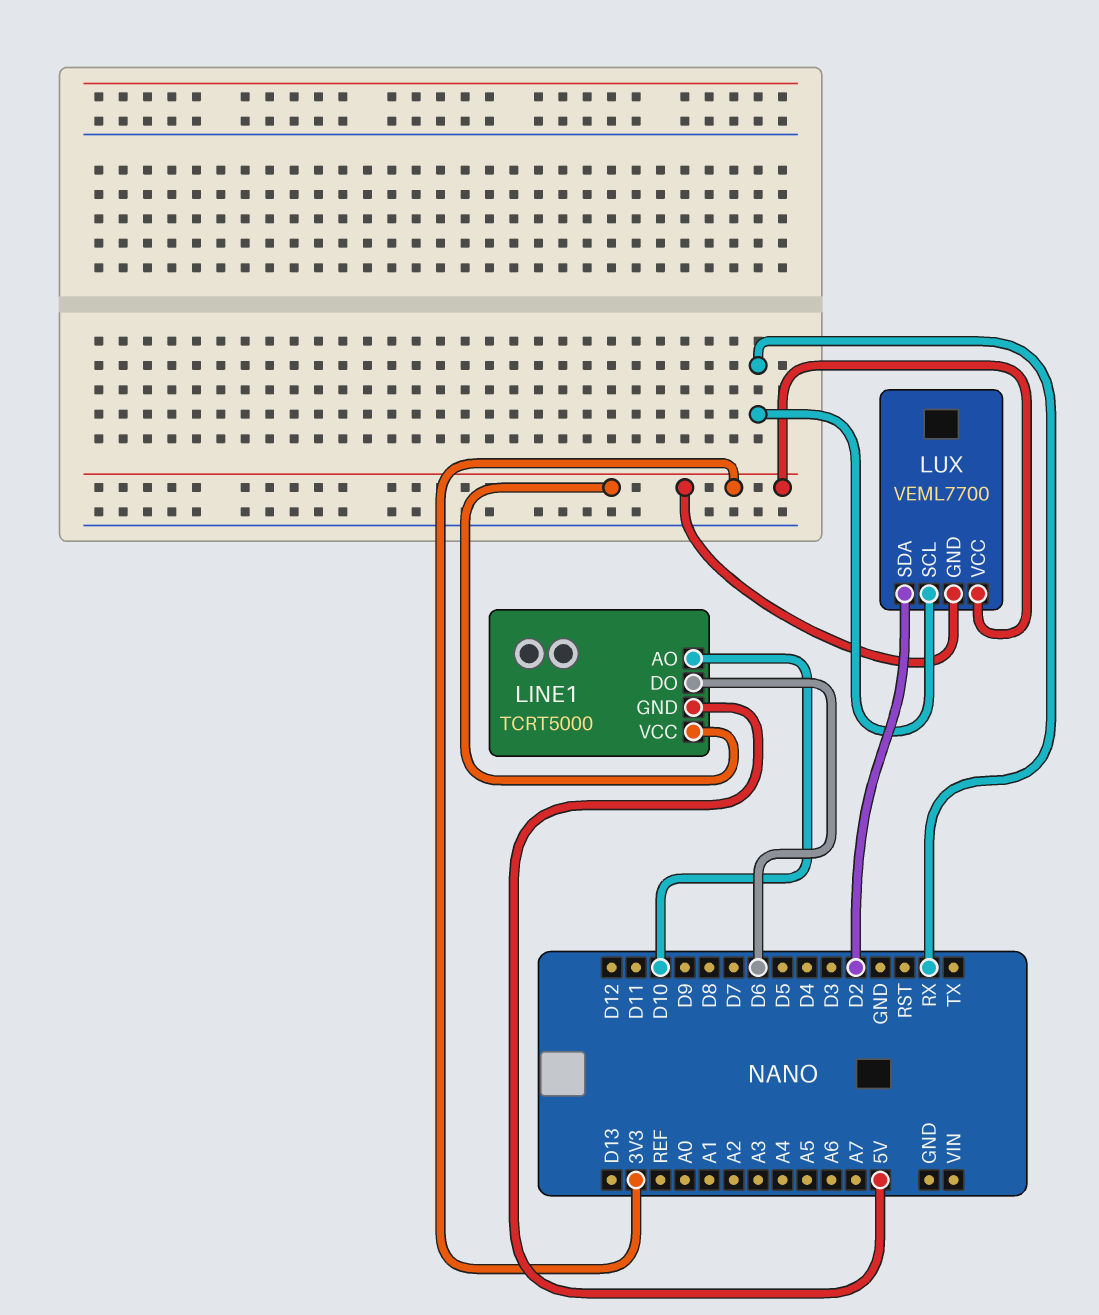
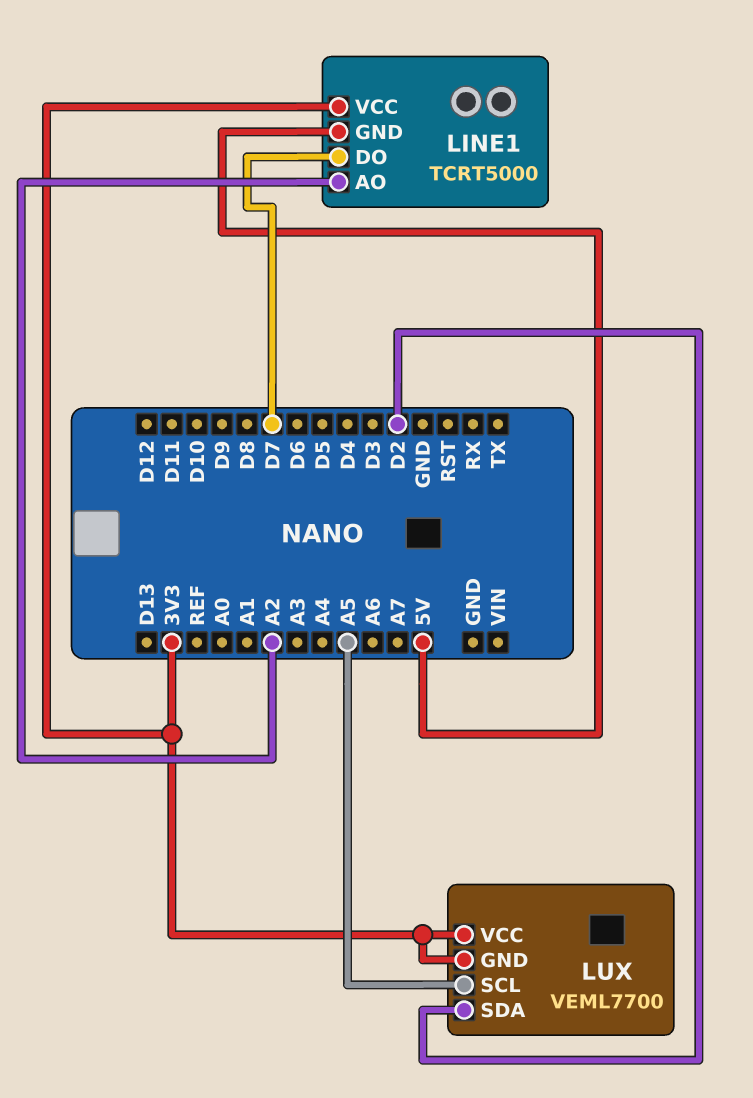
LINE1 pin AO: D10 -> A2
LINE1 pin DO: D6 -> D7
LUX pin SCL: RX -> A5

